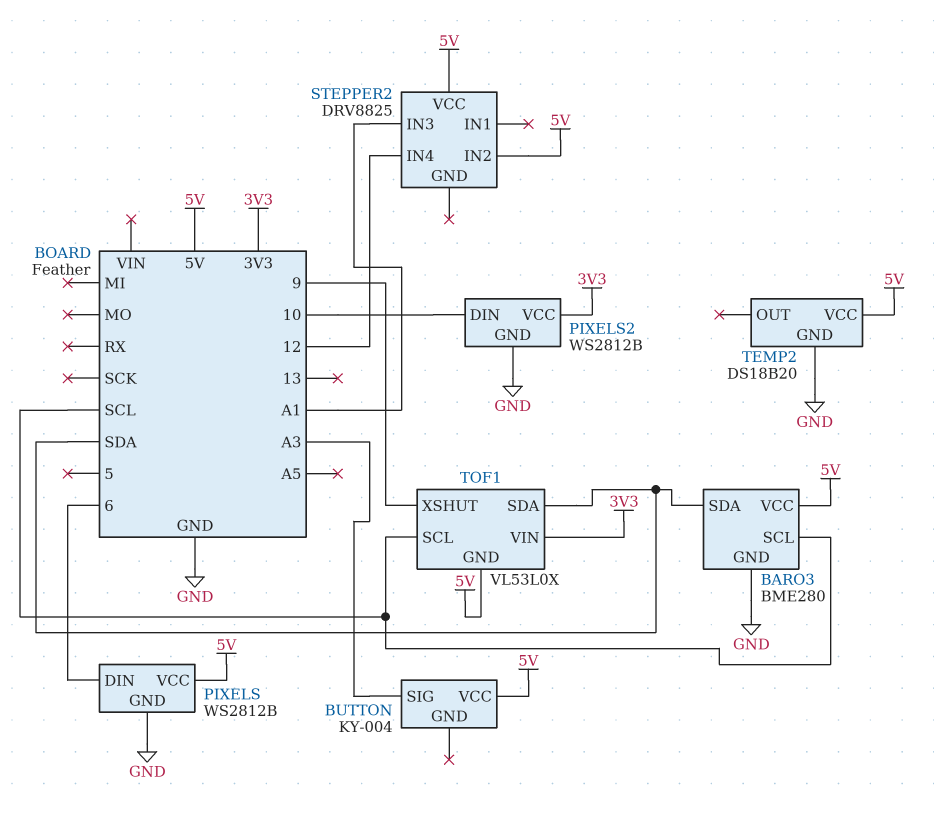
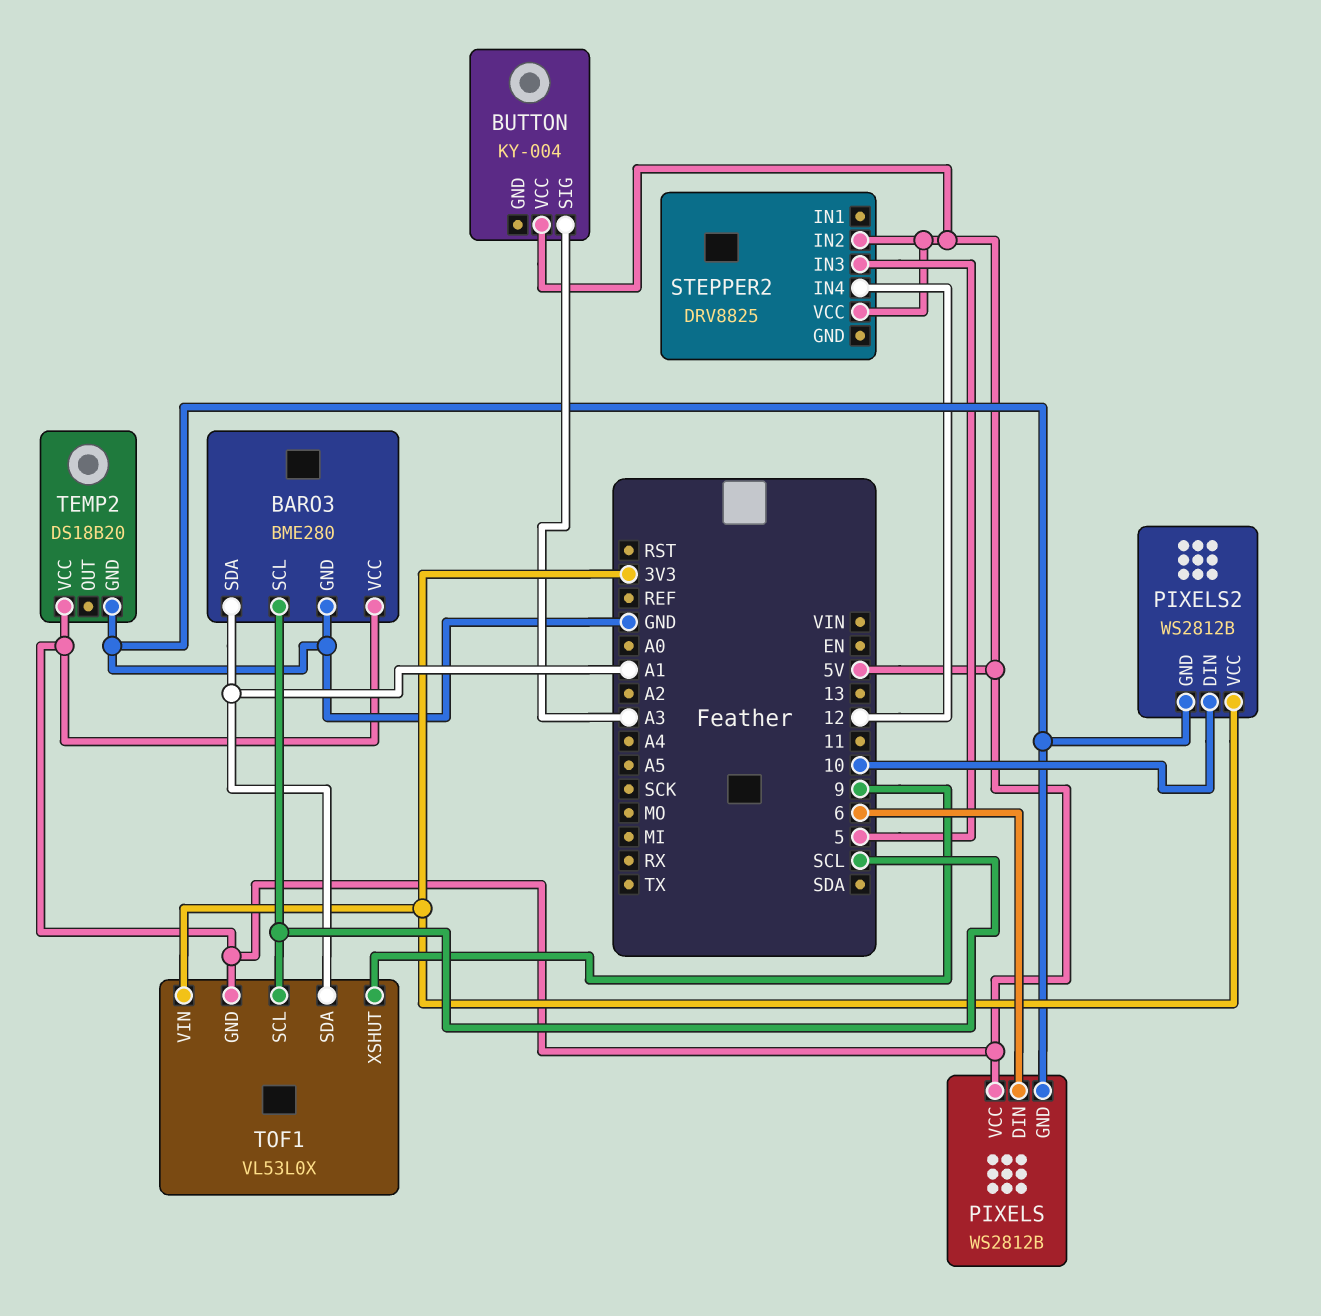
BARO3 pin SDA: SDA -> A1
STEPPER2 pin IN3: A1 -> 5
TOF1 pin SDA: SDA -> A1

